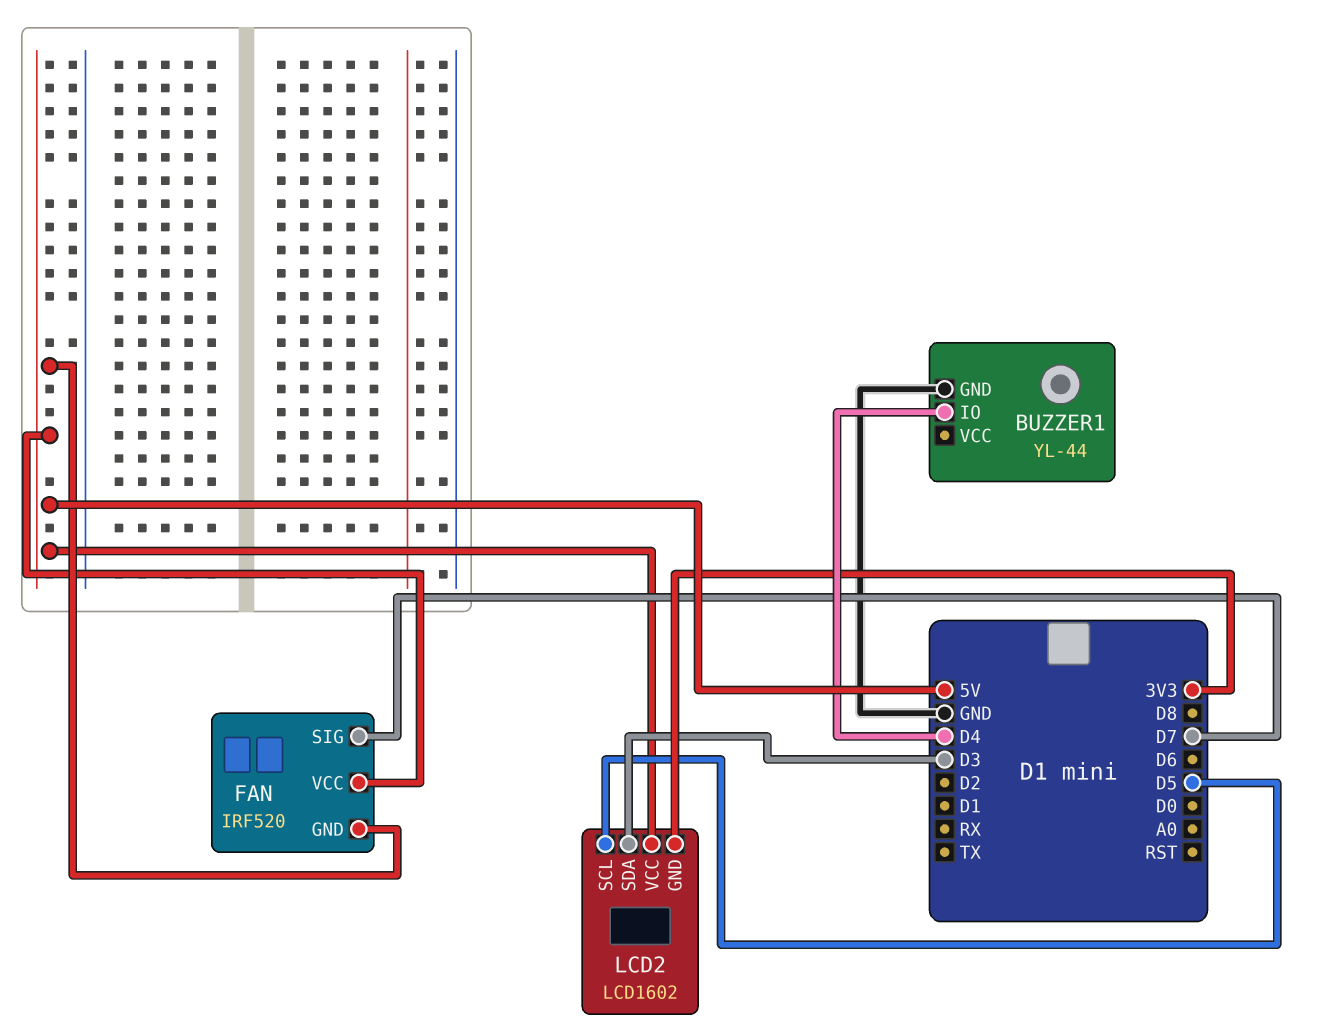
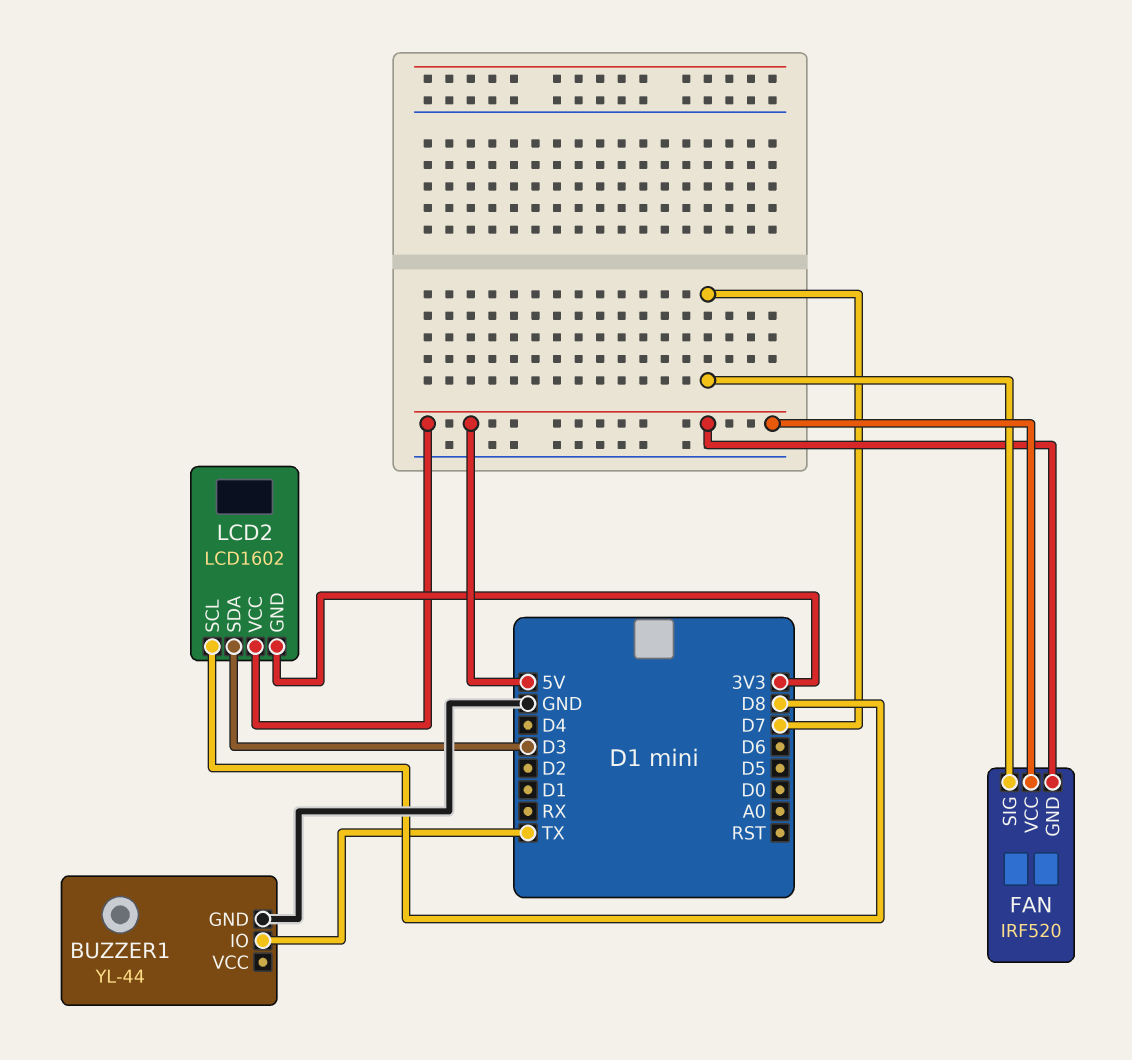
BUZZER1 pin IO: D4 -> TX
LCD2 pin SCL: D5 -> D8

